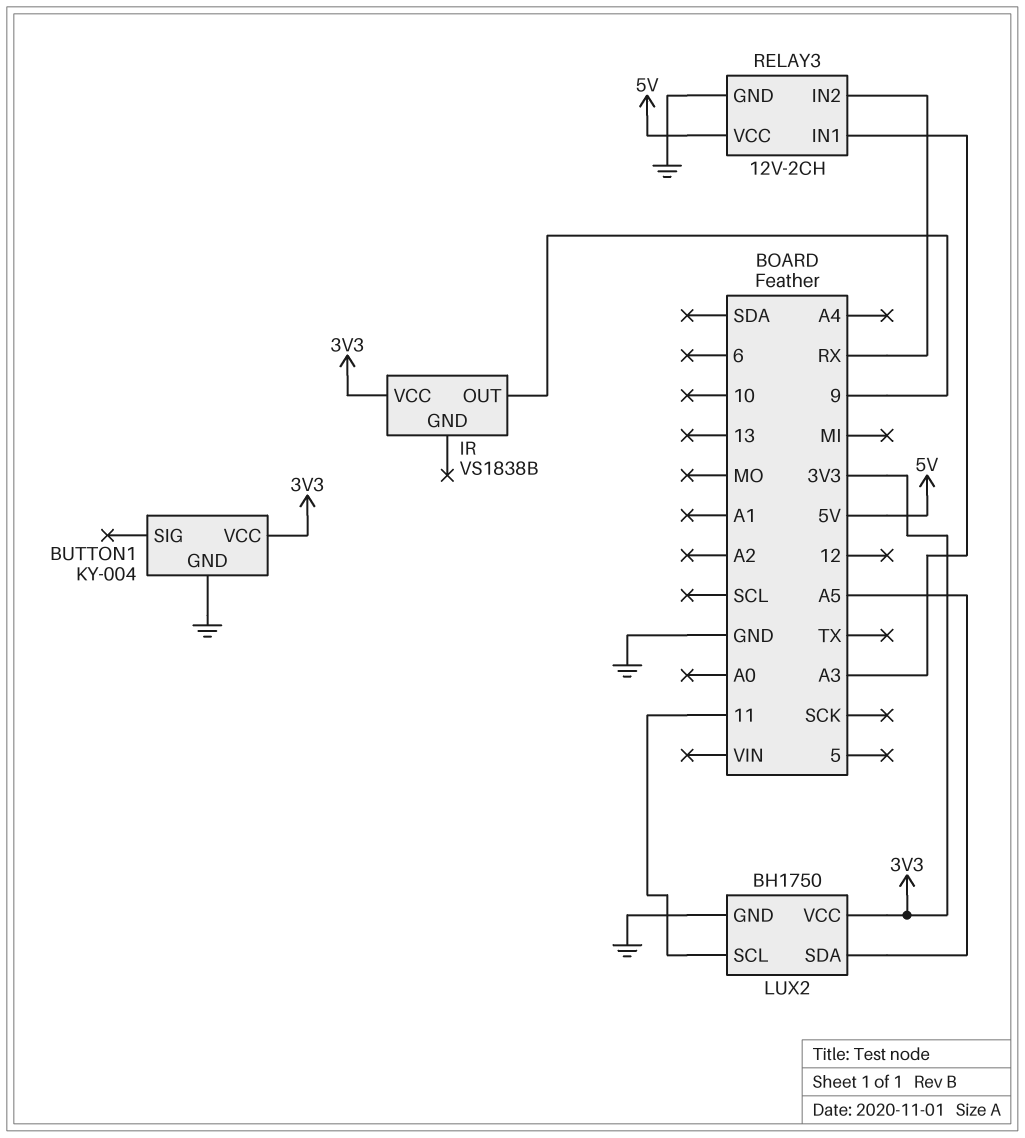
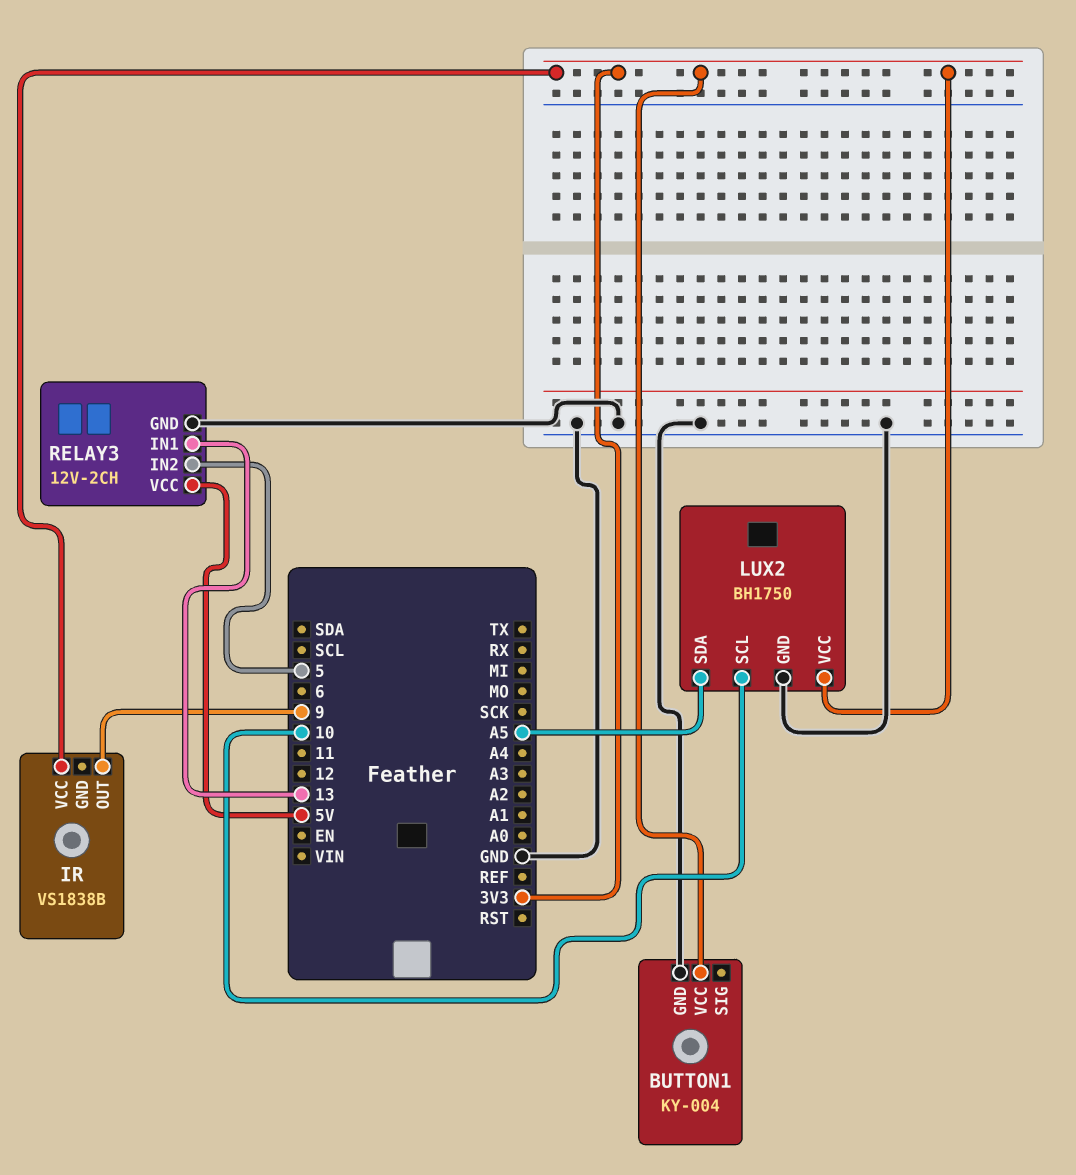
LUX2 pin SCL: 11 -> 10
RELAY3 pin IN1: A3 -> 13
RELAY3 pin IN2: RX -> 5

